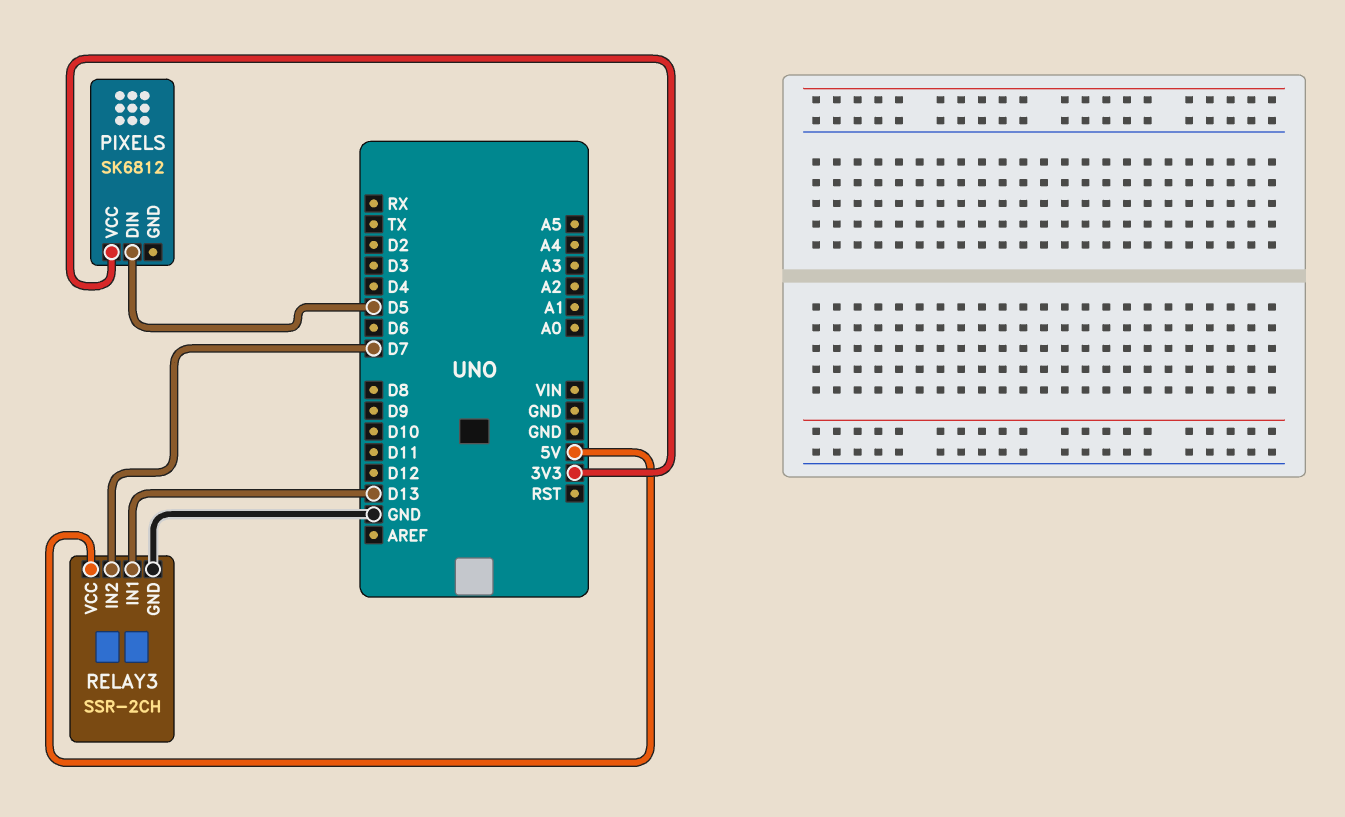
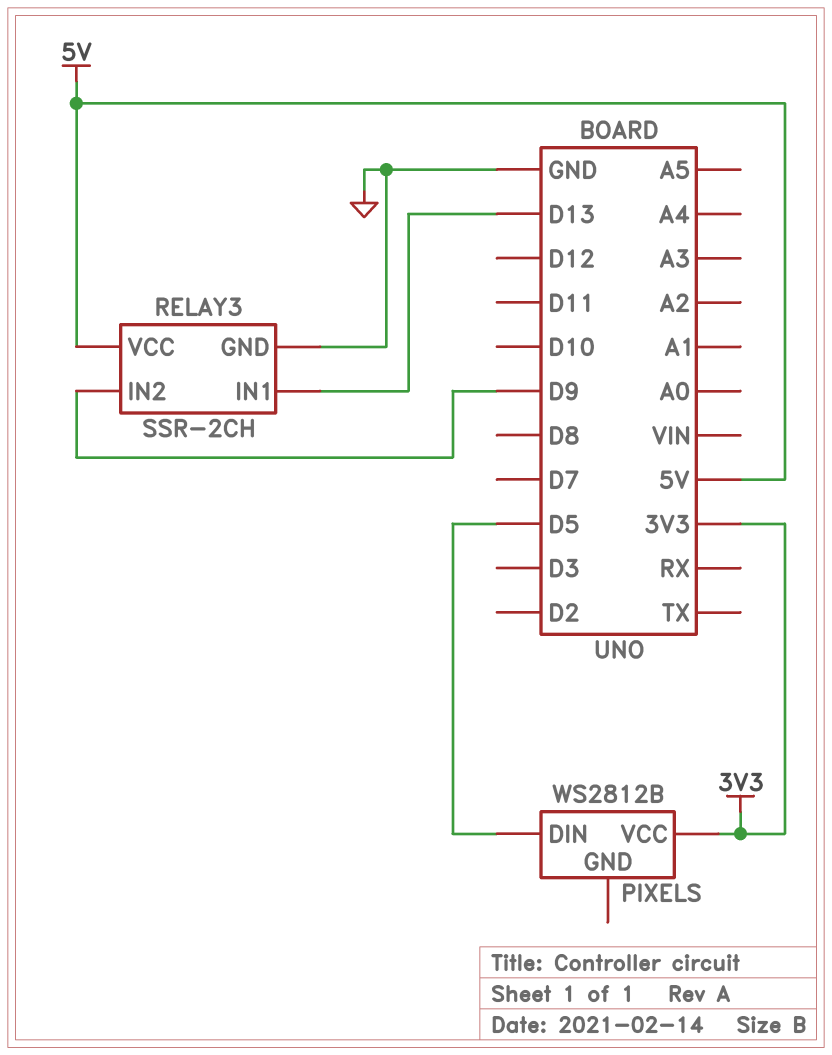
PIXELS: SK6812 -> WS2812B
RELAY3 pin IN2: D7 -> D9

